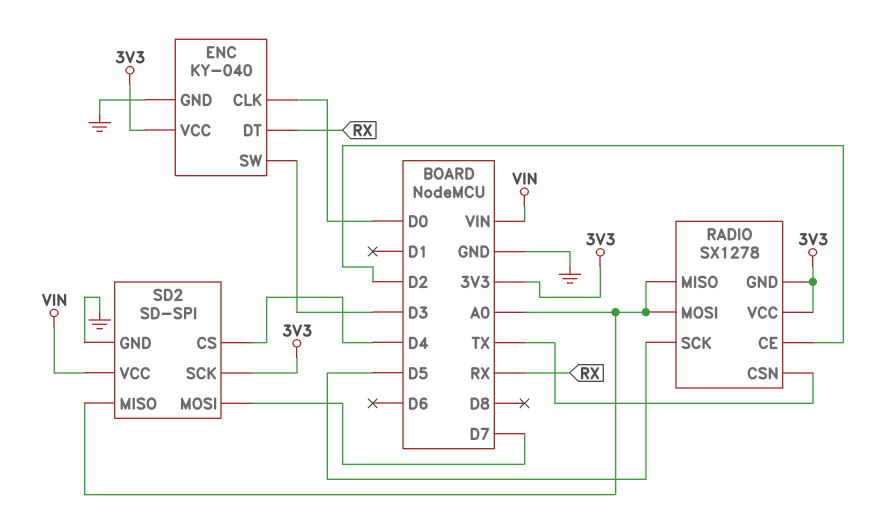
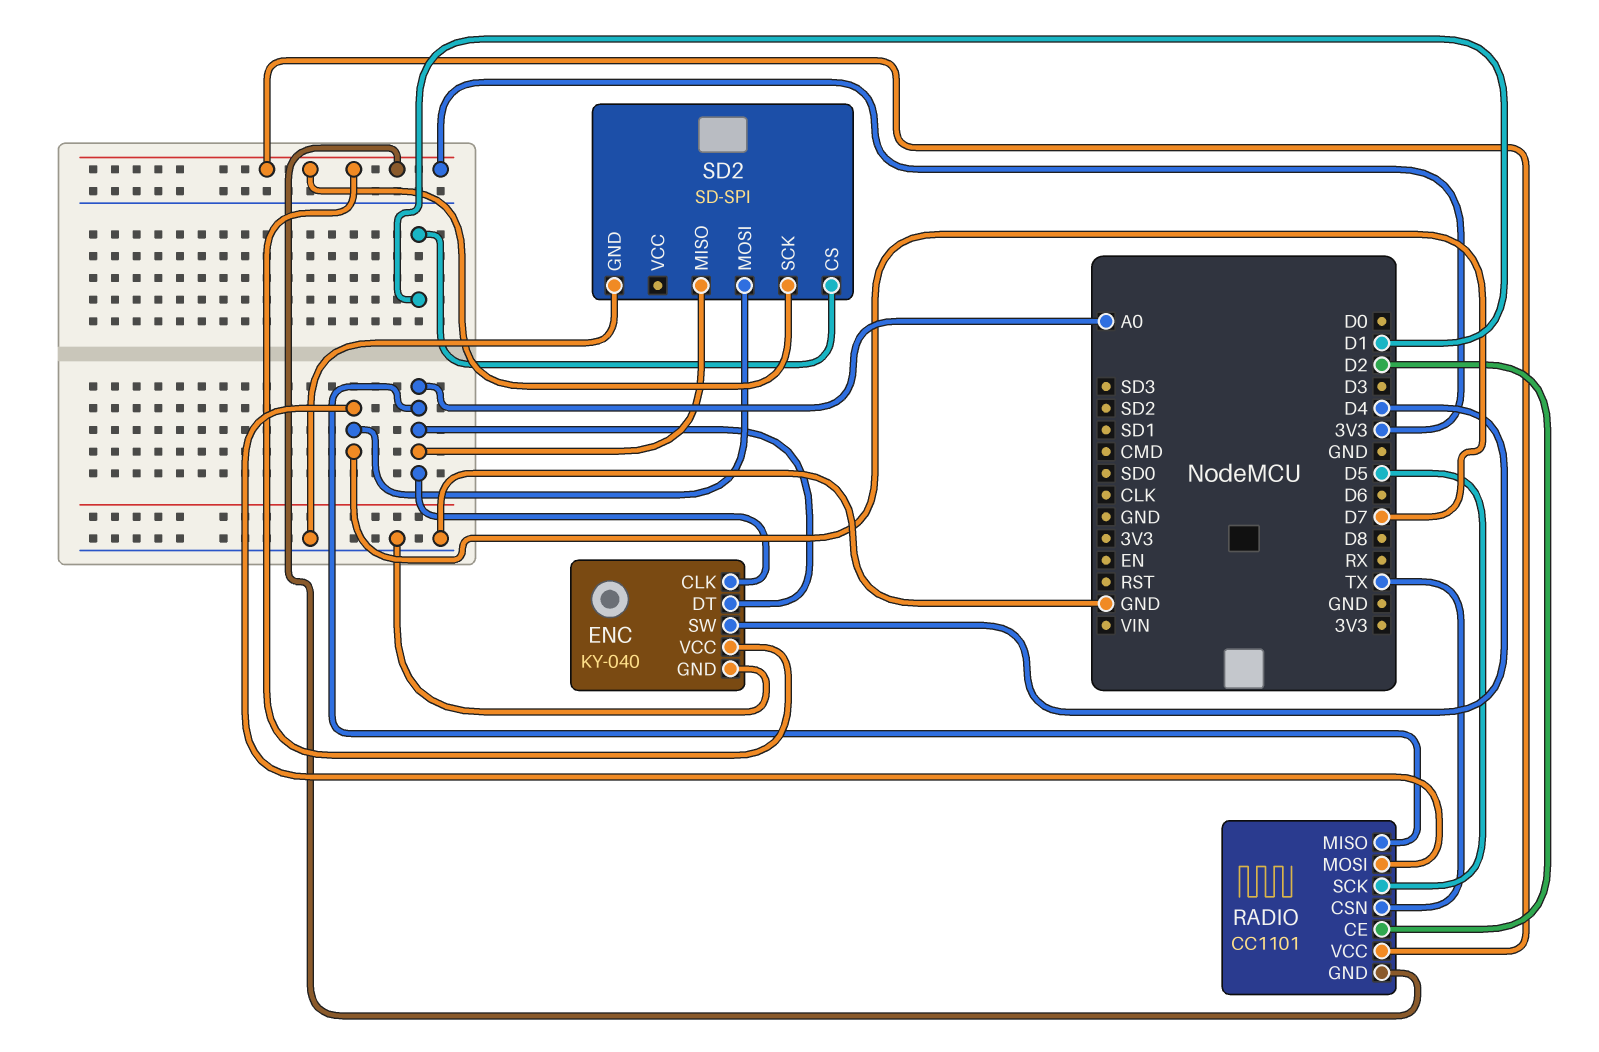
ENC pin CLK: D0 -> A0
ENC pin DT: RX -> A0
ENC pin SW: D3 -> D4
RADIO: SX1278 -> CC1101
RADIO pin MOSI: A0 -> D7
SD2 pin CS: D4 -> D1
SD2 pin VCC: VIN -> none

